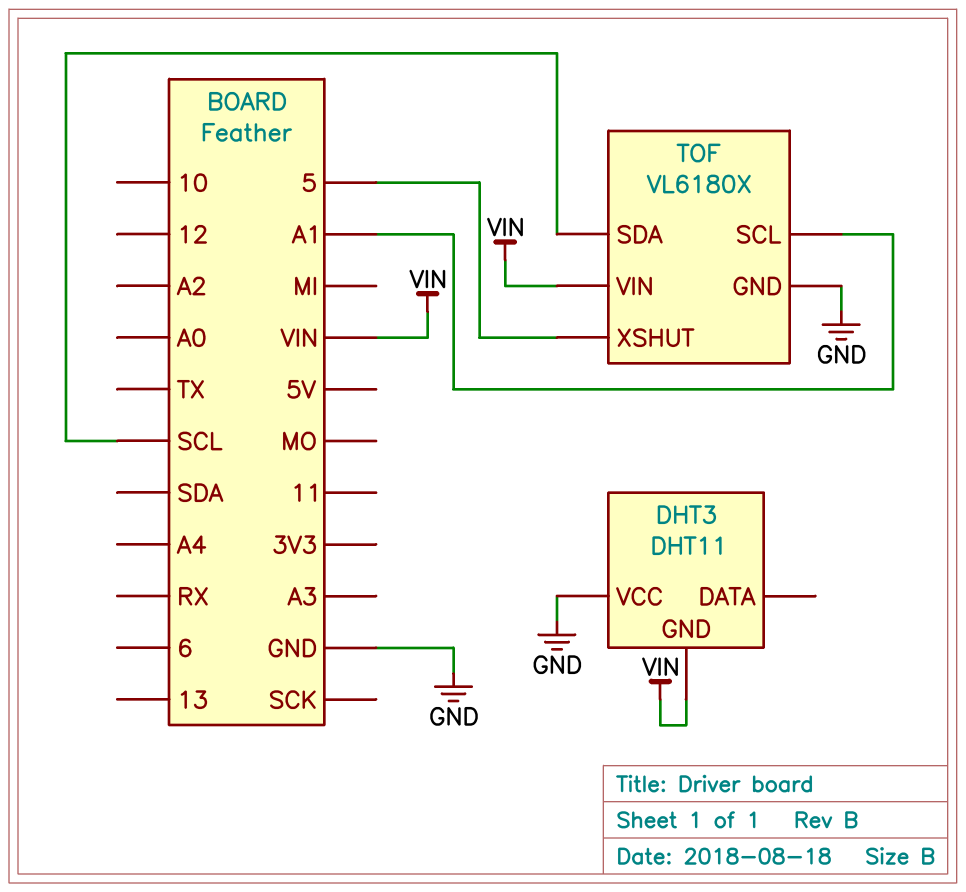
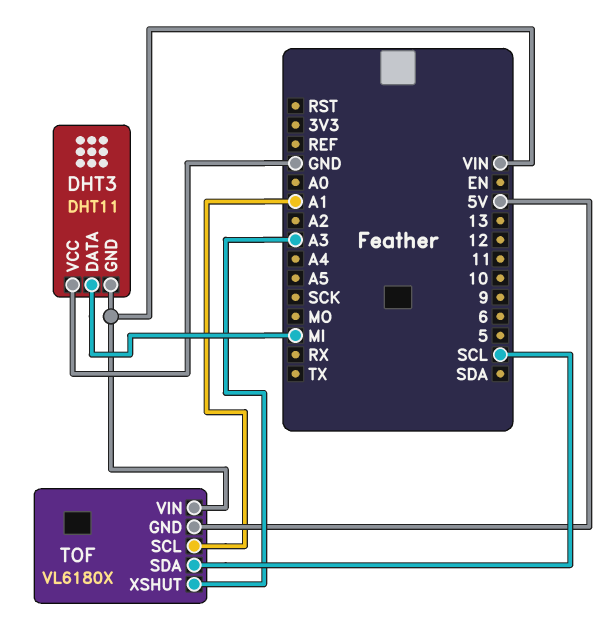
DHT3 pin DATA: none -> MI
TOF pin GND: GND -> 5V
TOF pin XSHUT: 5 -> A3

